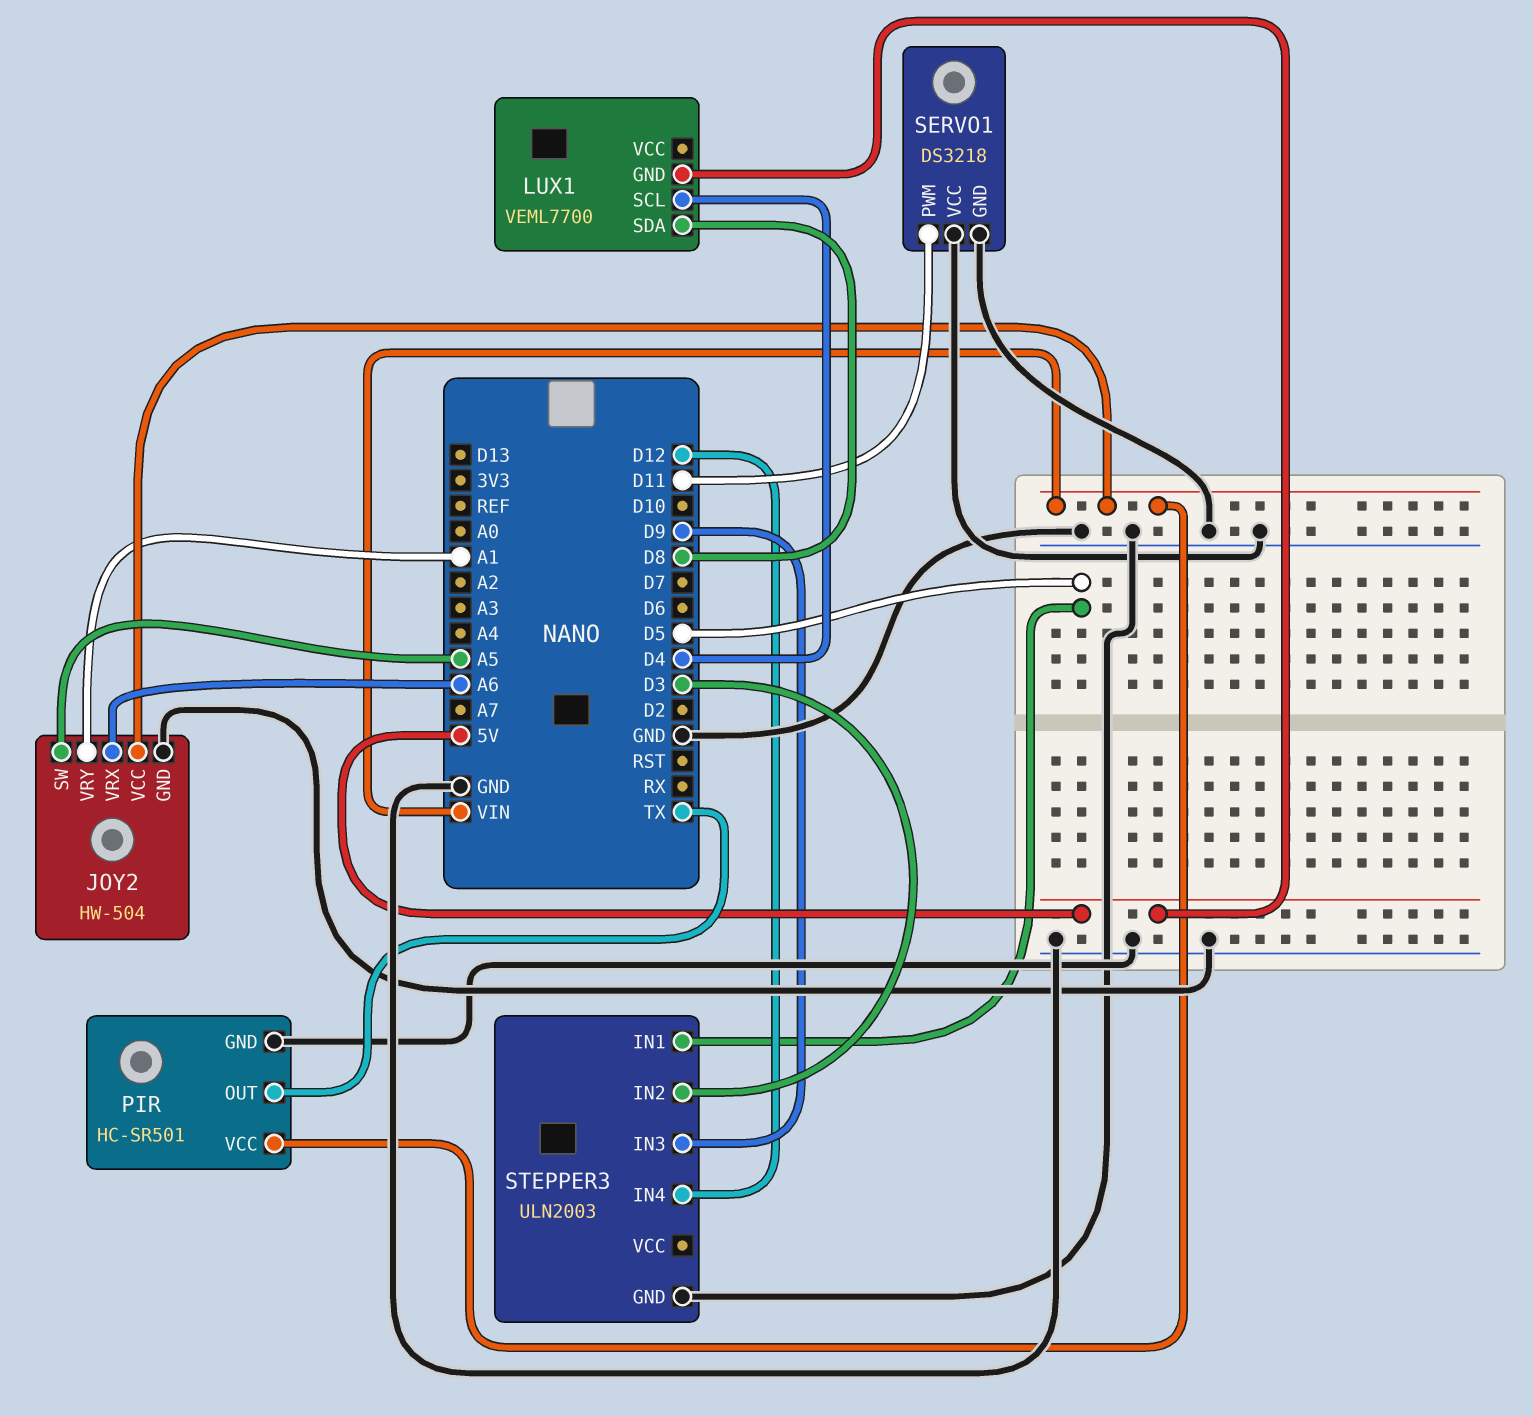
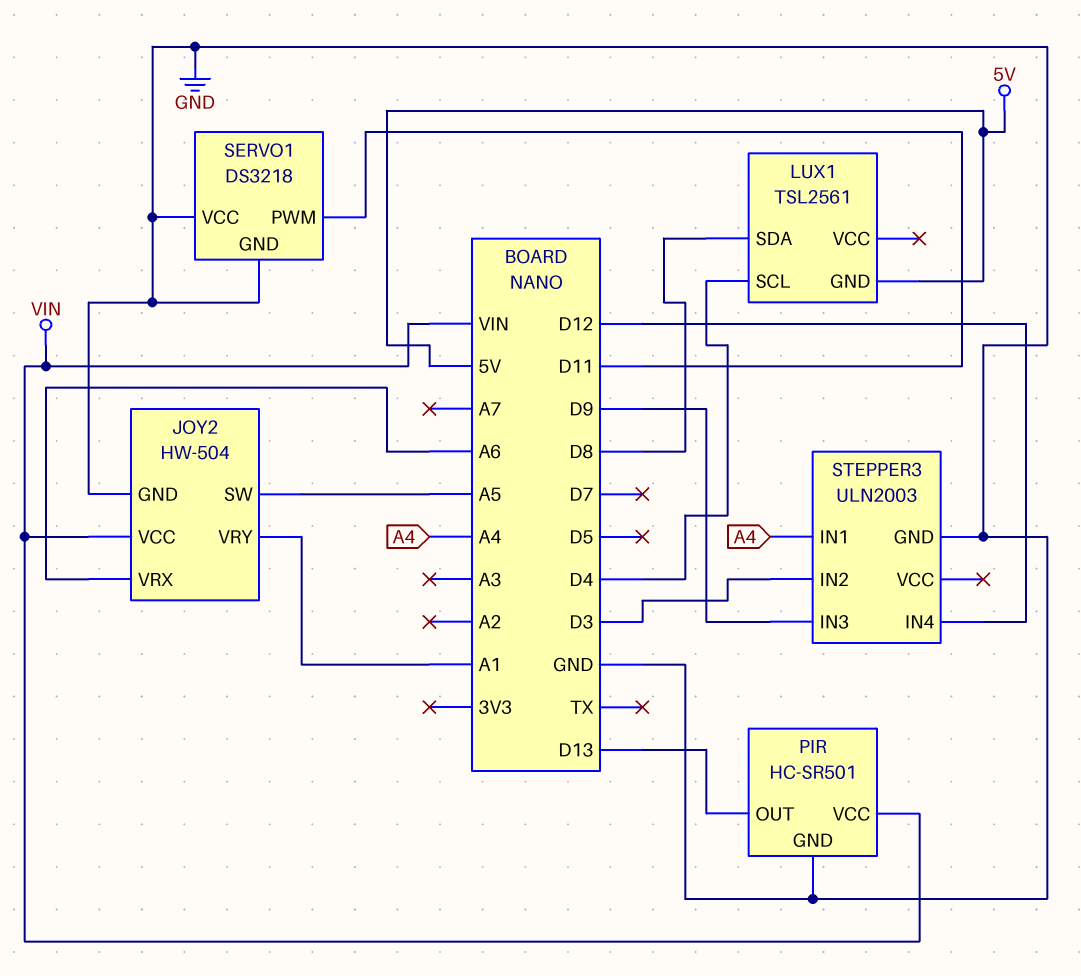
LUX1: VEML7700 -> TSL2561
PIR pin OUT: TX -> D13
STEPPER3 pin IN1: D5 -> A4

